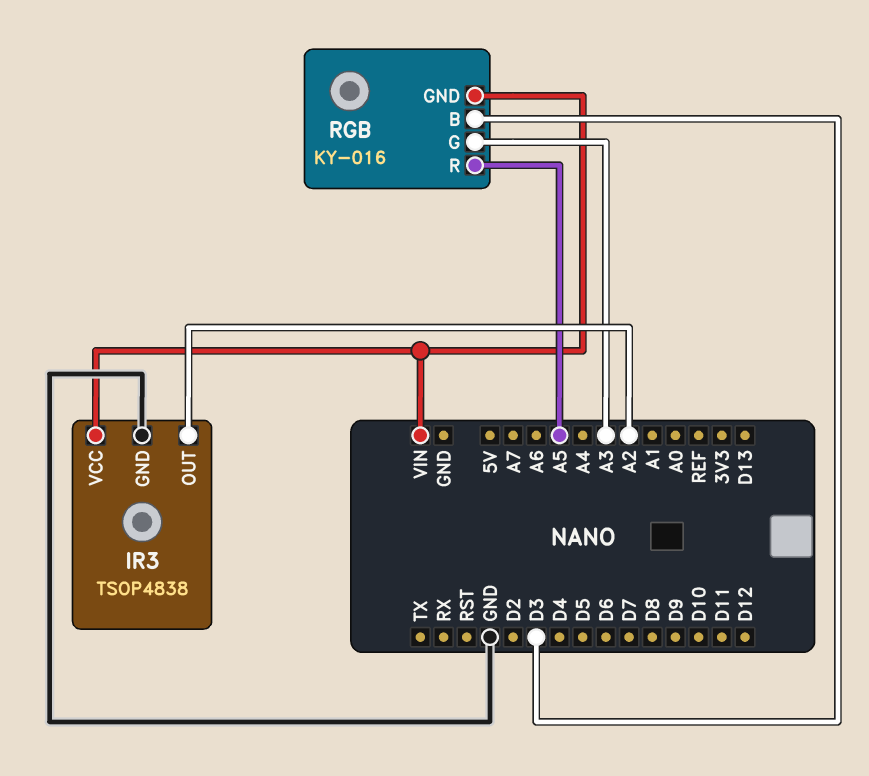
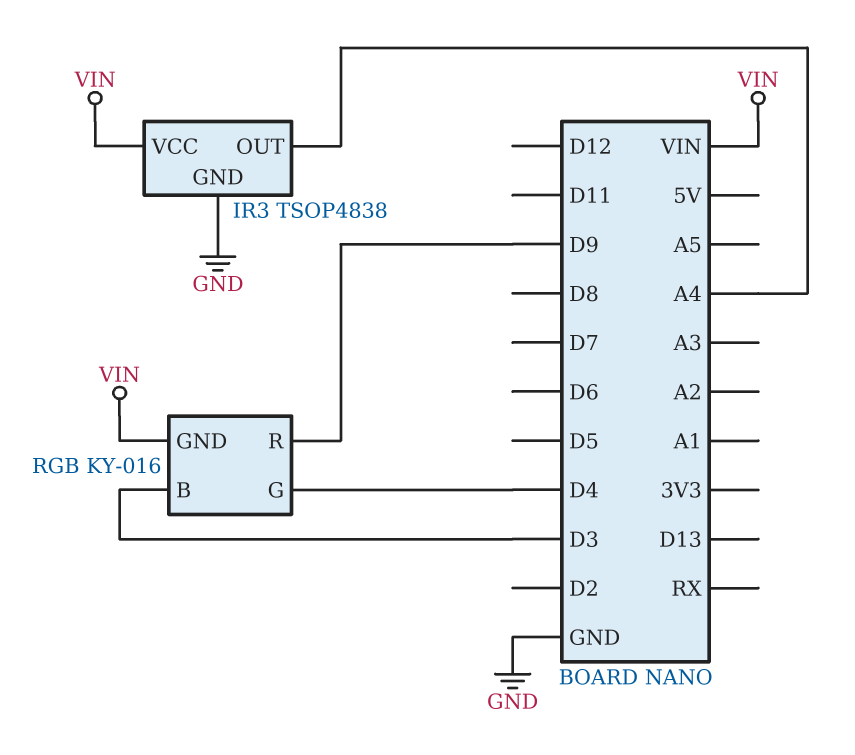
IR3 pin OUT: A2 -> A4
RGB pin G: A3 -> D4
RGB pin R: A5 -> D9

